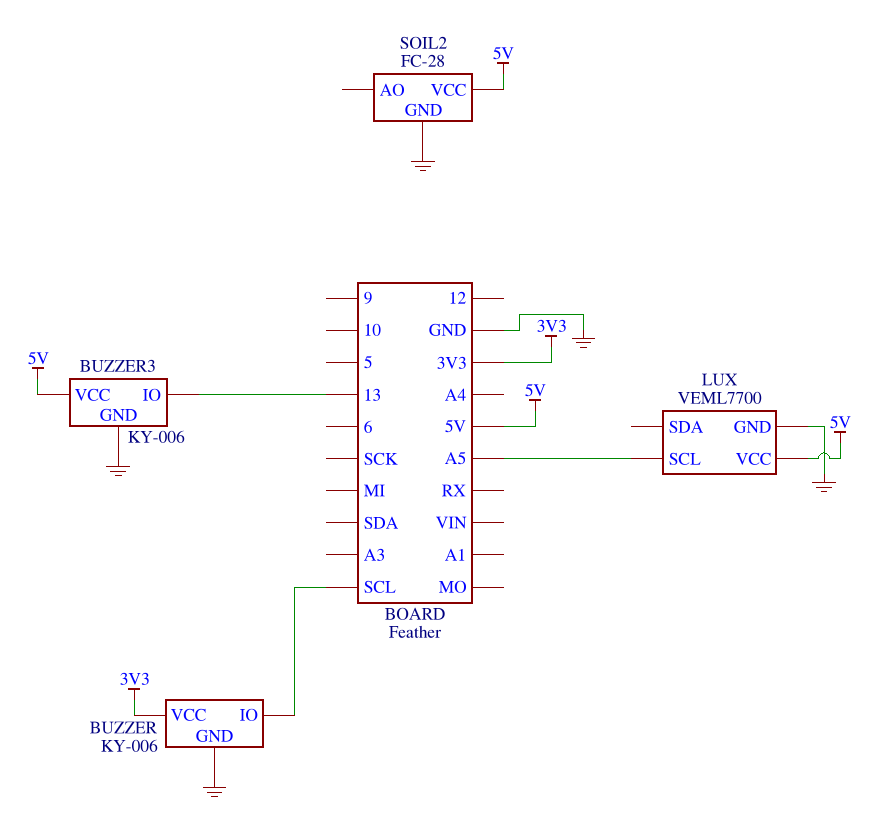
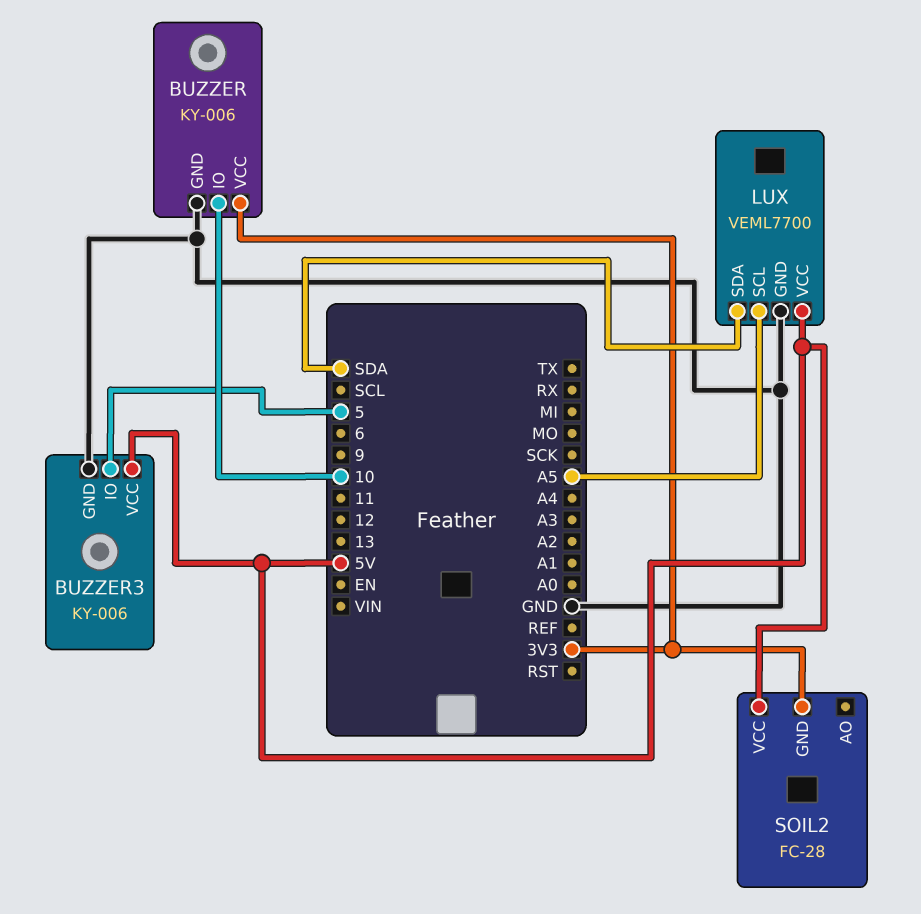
BUZZER pin IO: SCL -> 10
BUZZER3 pin IO: 13 -> 5
LUX pin SDA: none -> SDA
SOIL2 pin GND: GND -> 3V3

